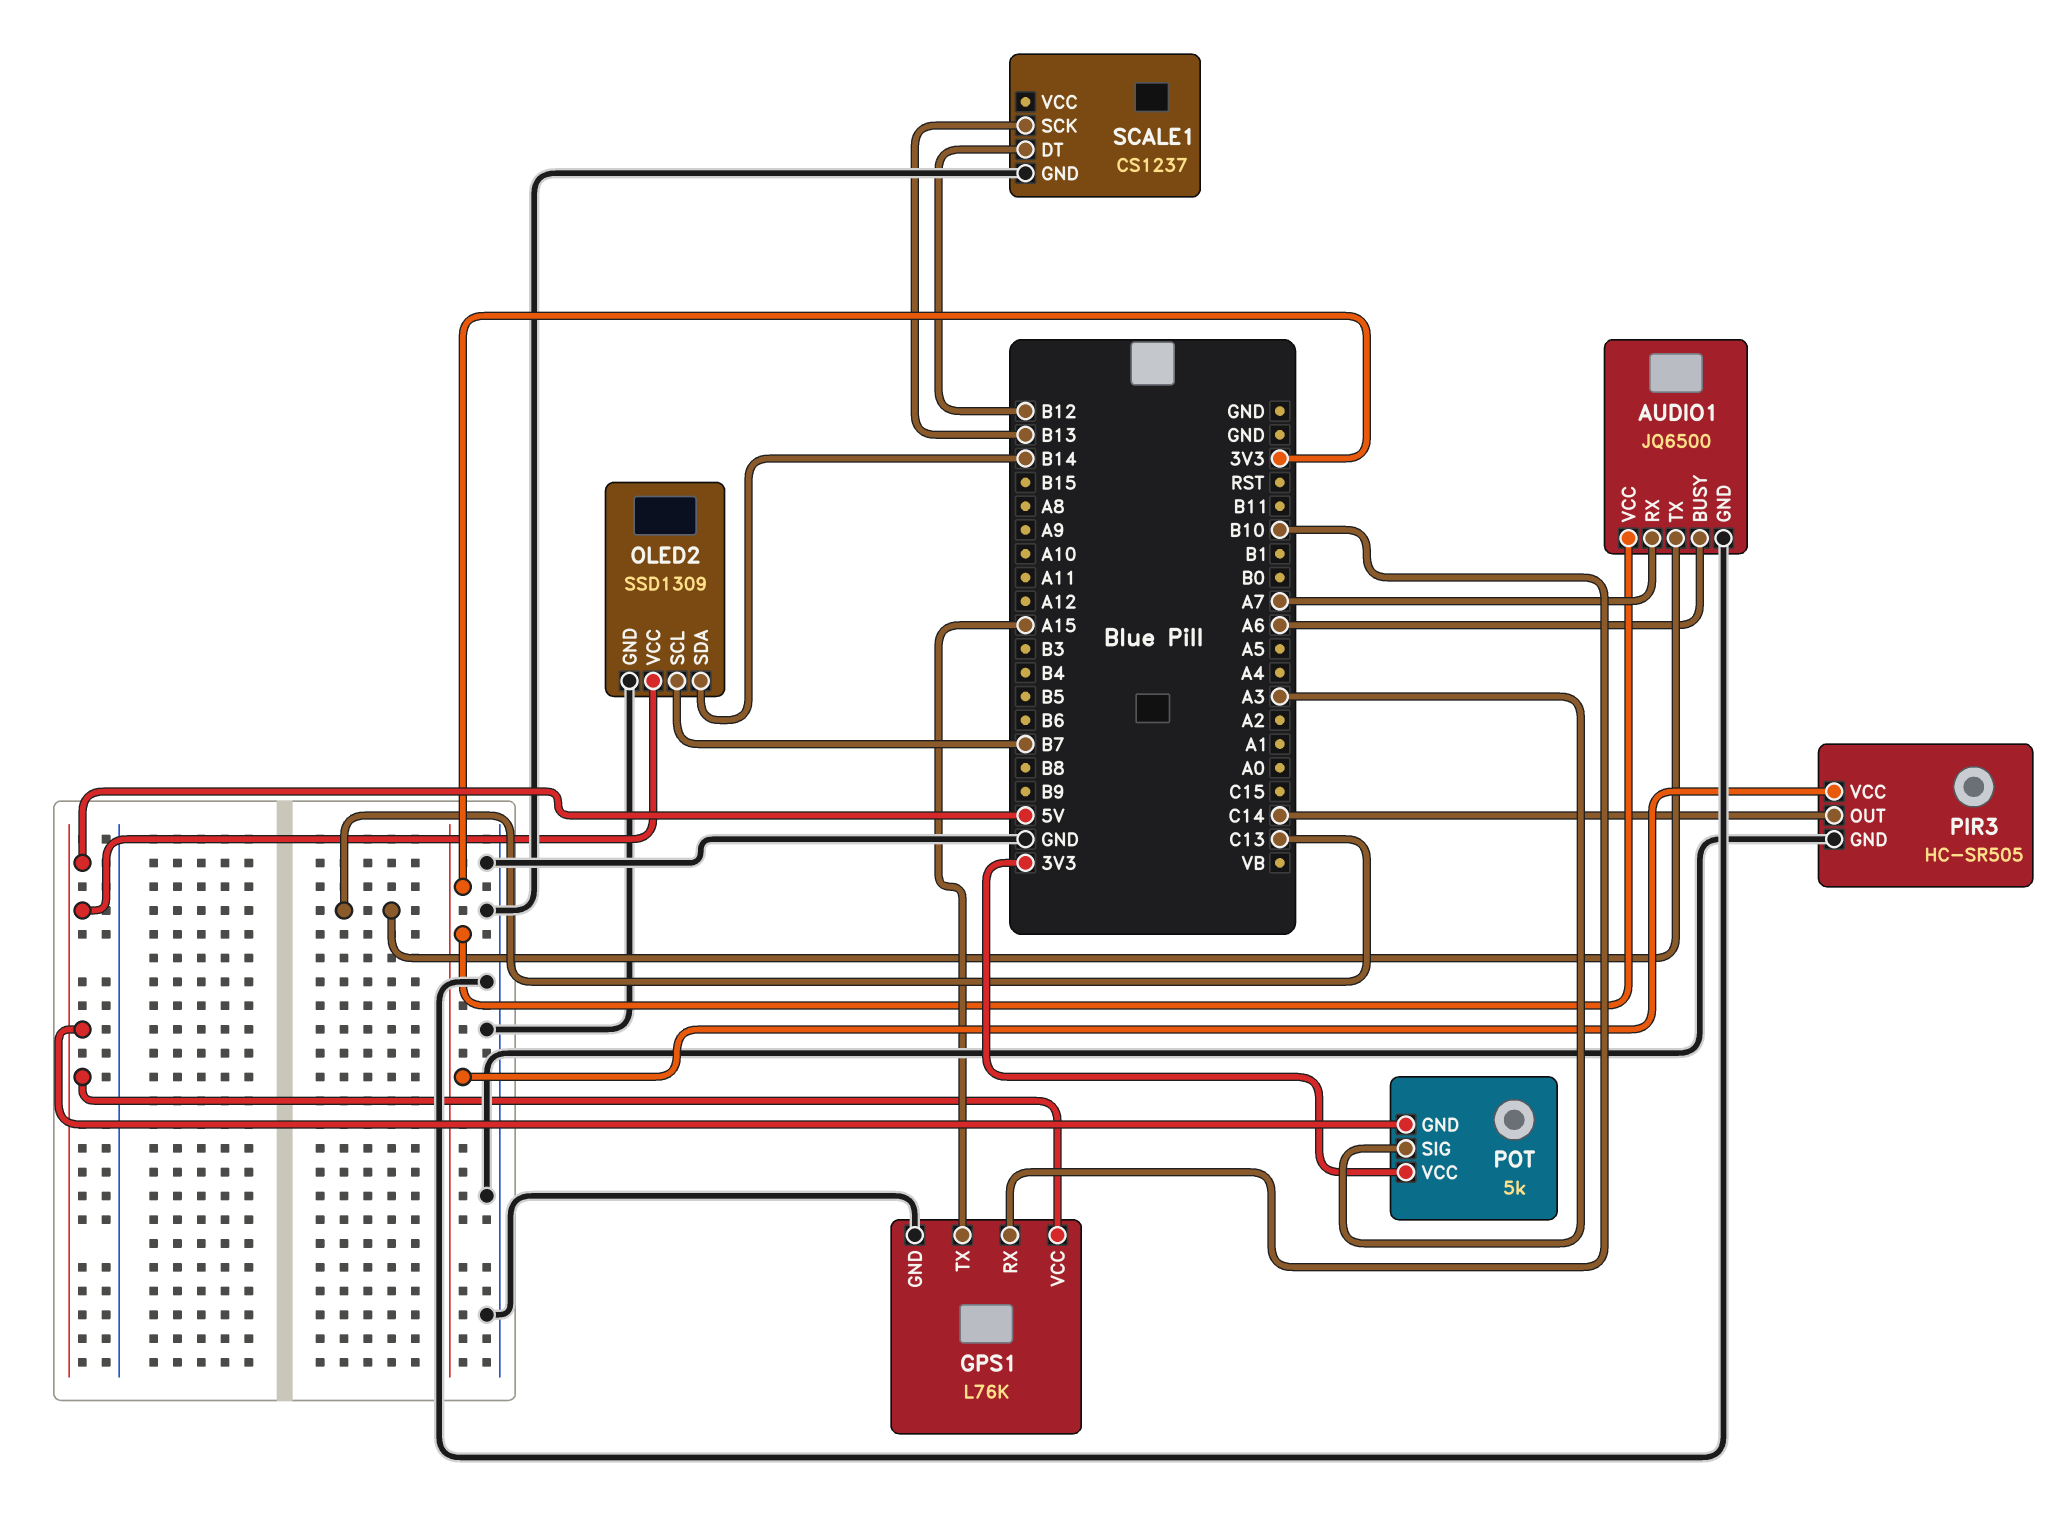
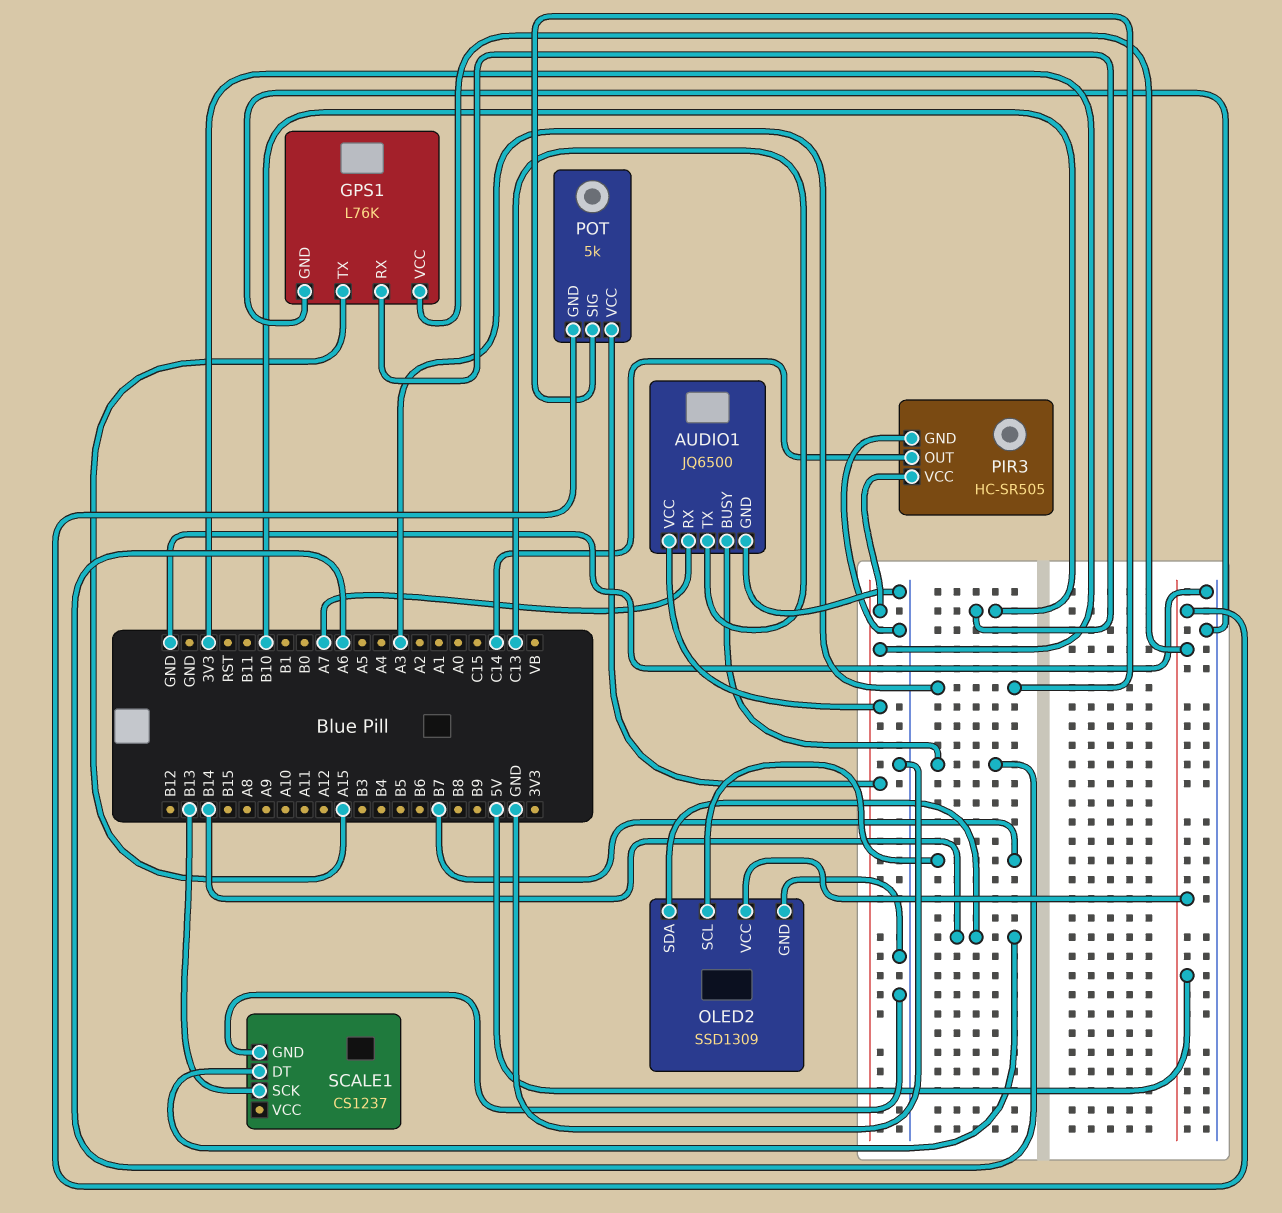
SCALE1 pin DT: B12 -> B14

